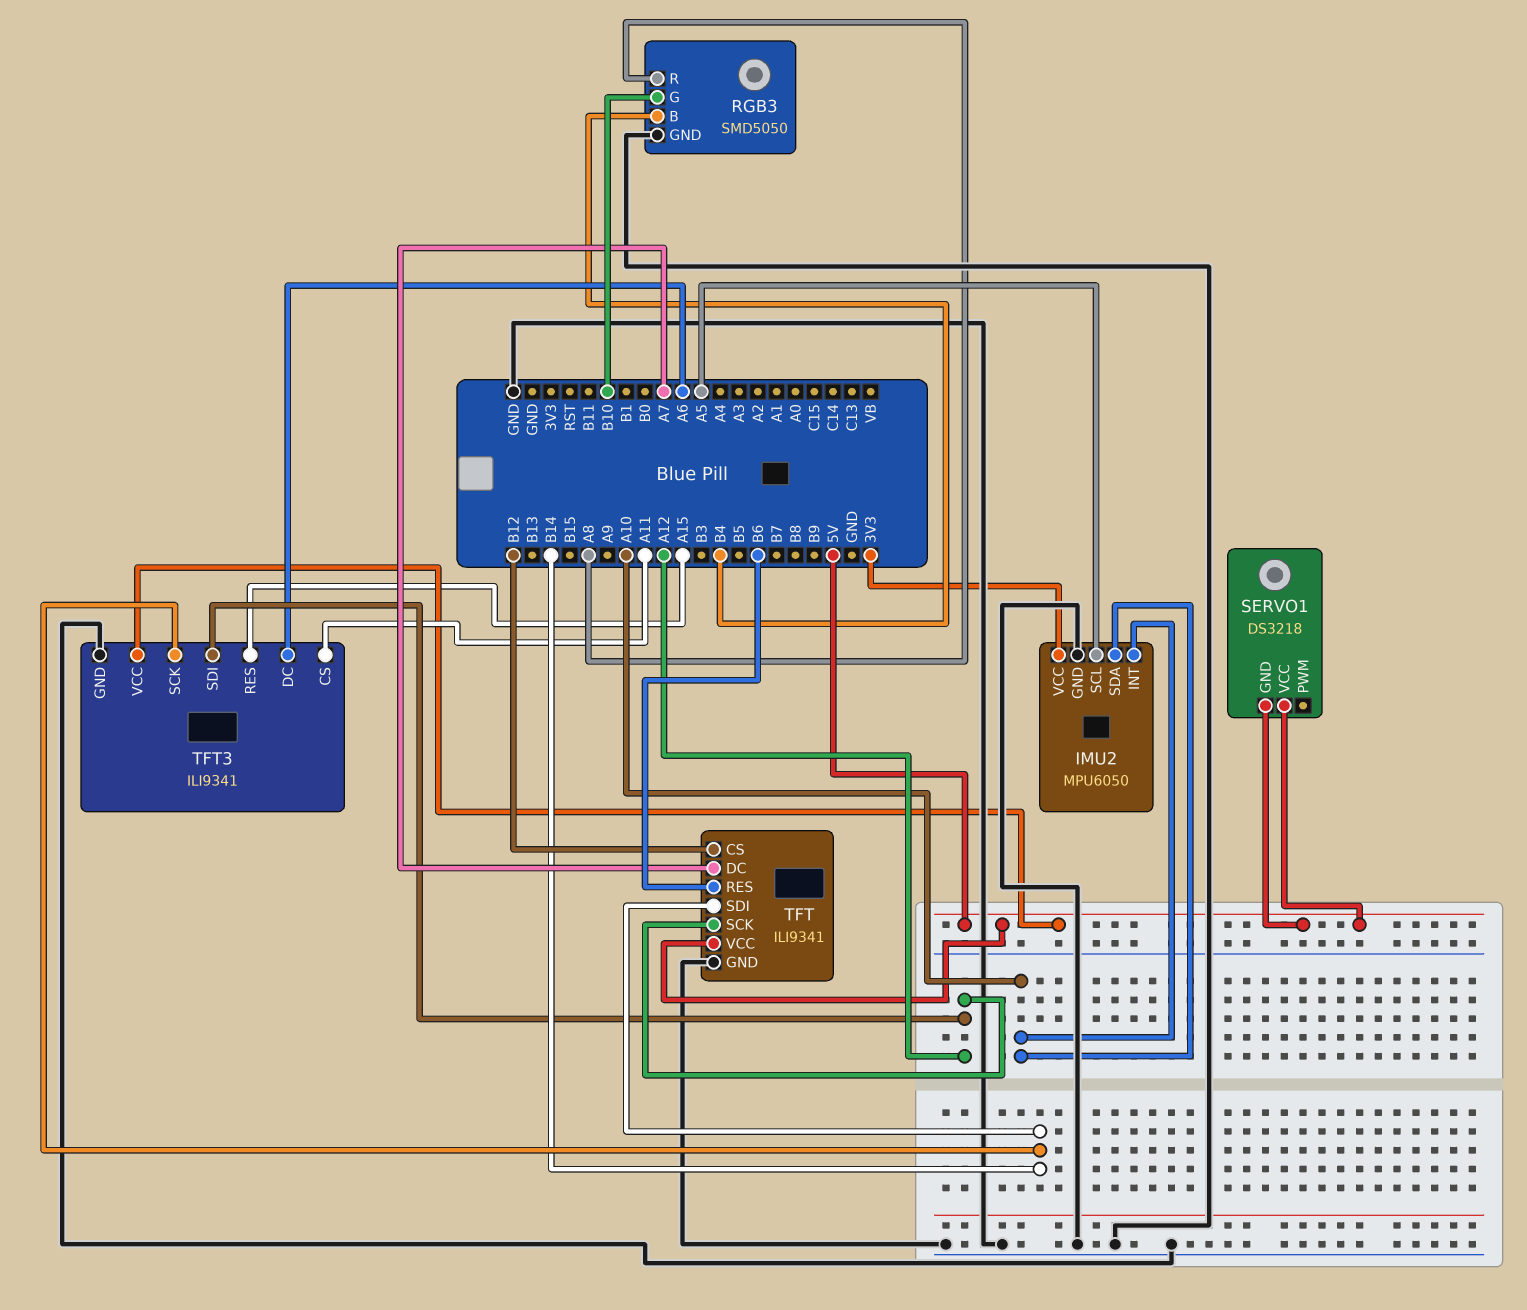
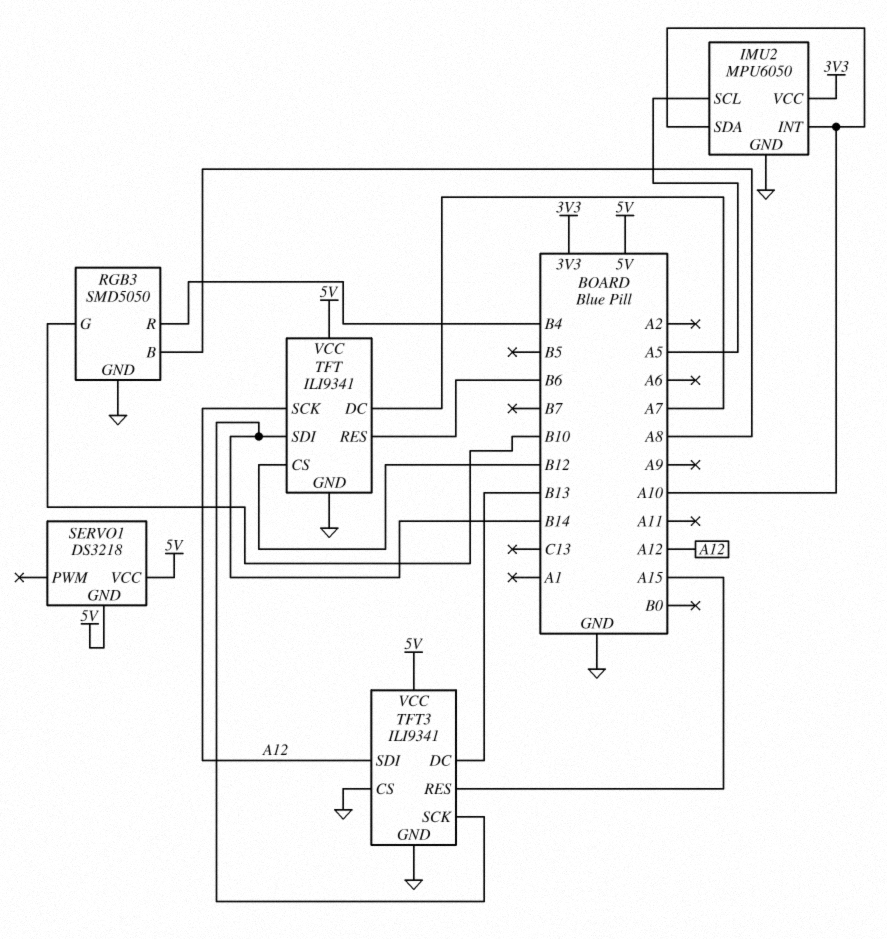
RGB3 pin B: B4 -> A8
RGB3 pin R: A8 -> B4
TFT3 pin CS: A11 -> GND
TFT3 pin DC: A6 -> B13

